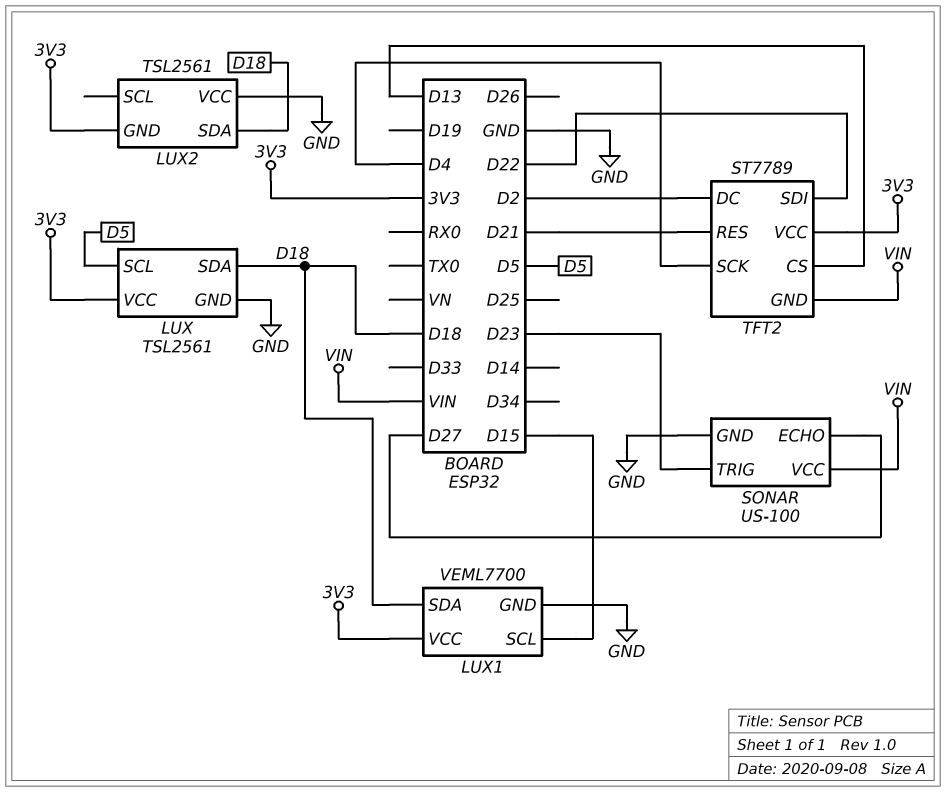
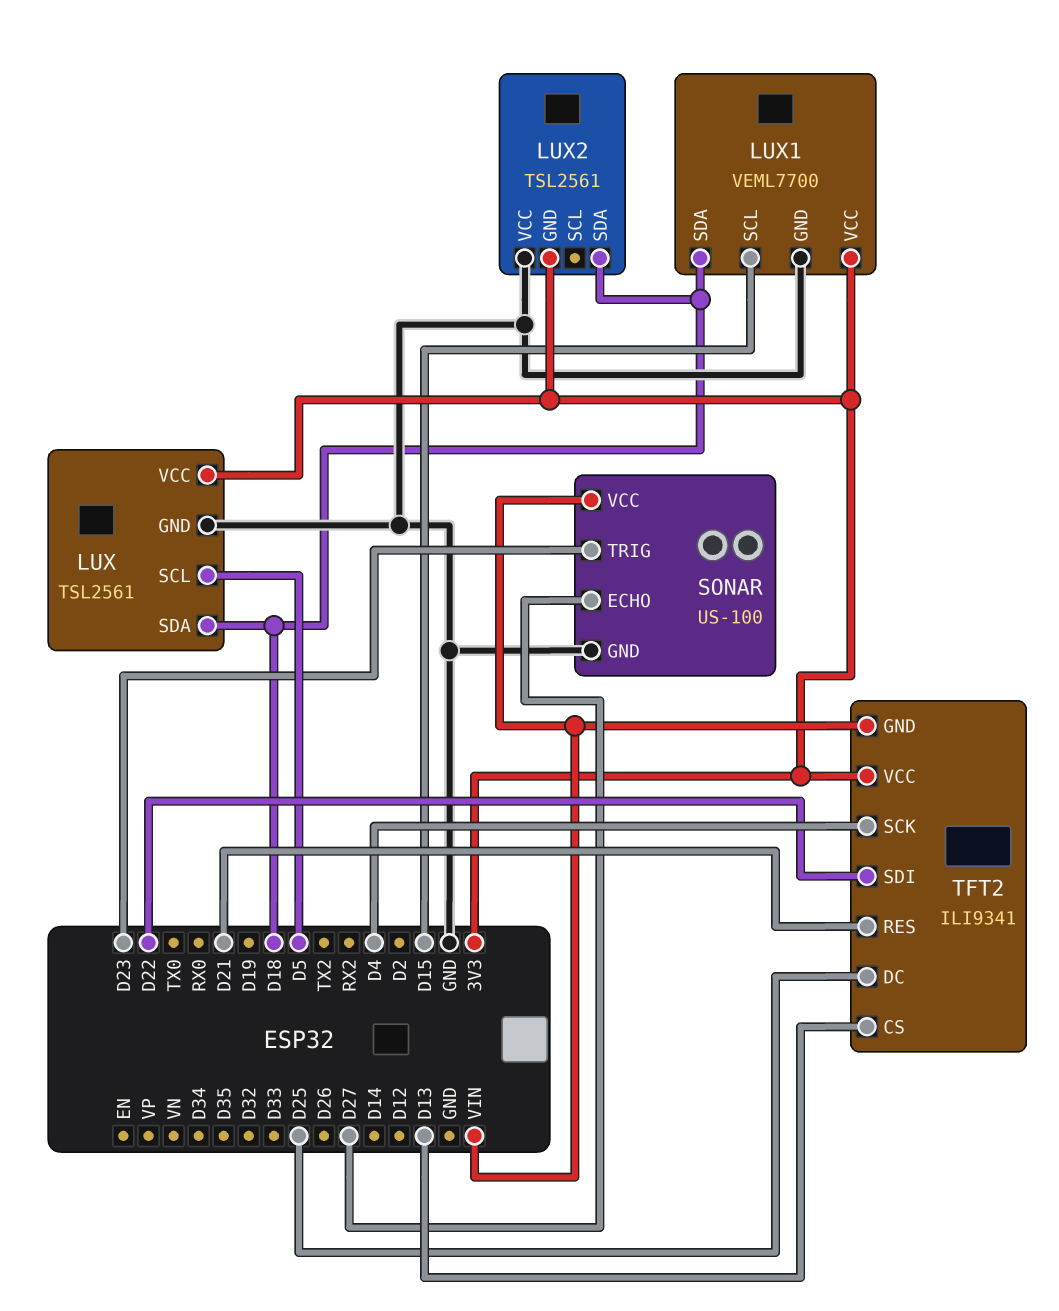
TFT2: ST7789 -> ILI9341
TFT2 pin DC: D2 -> D25

